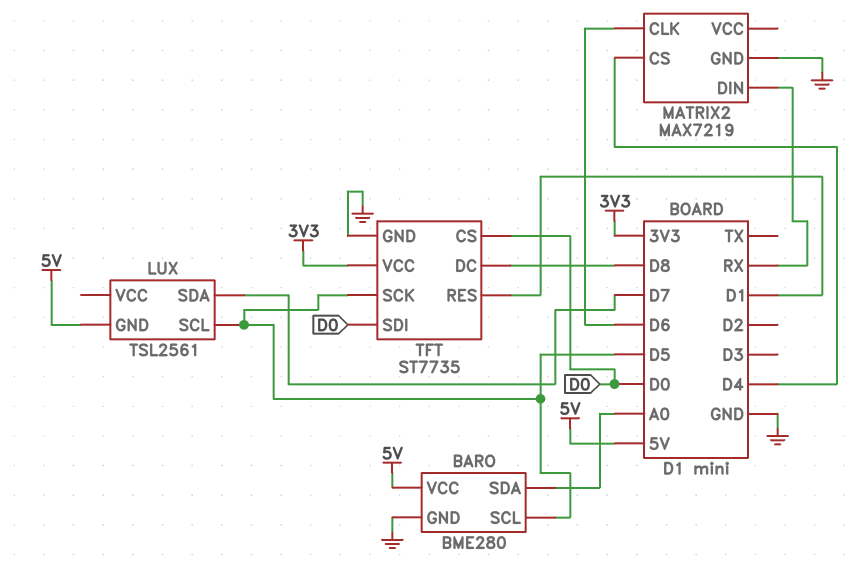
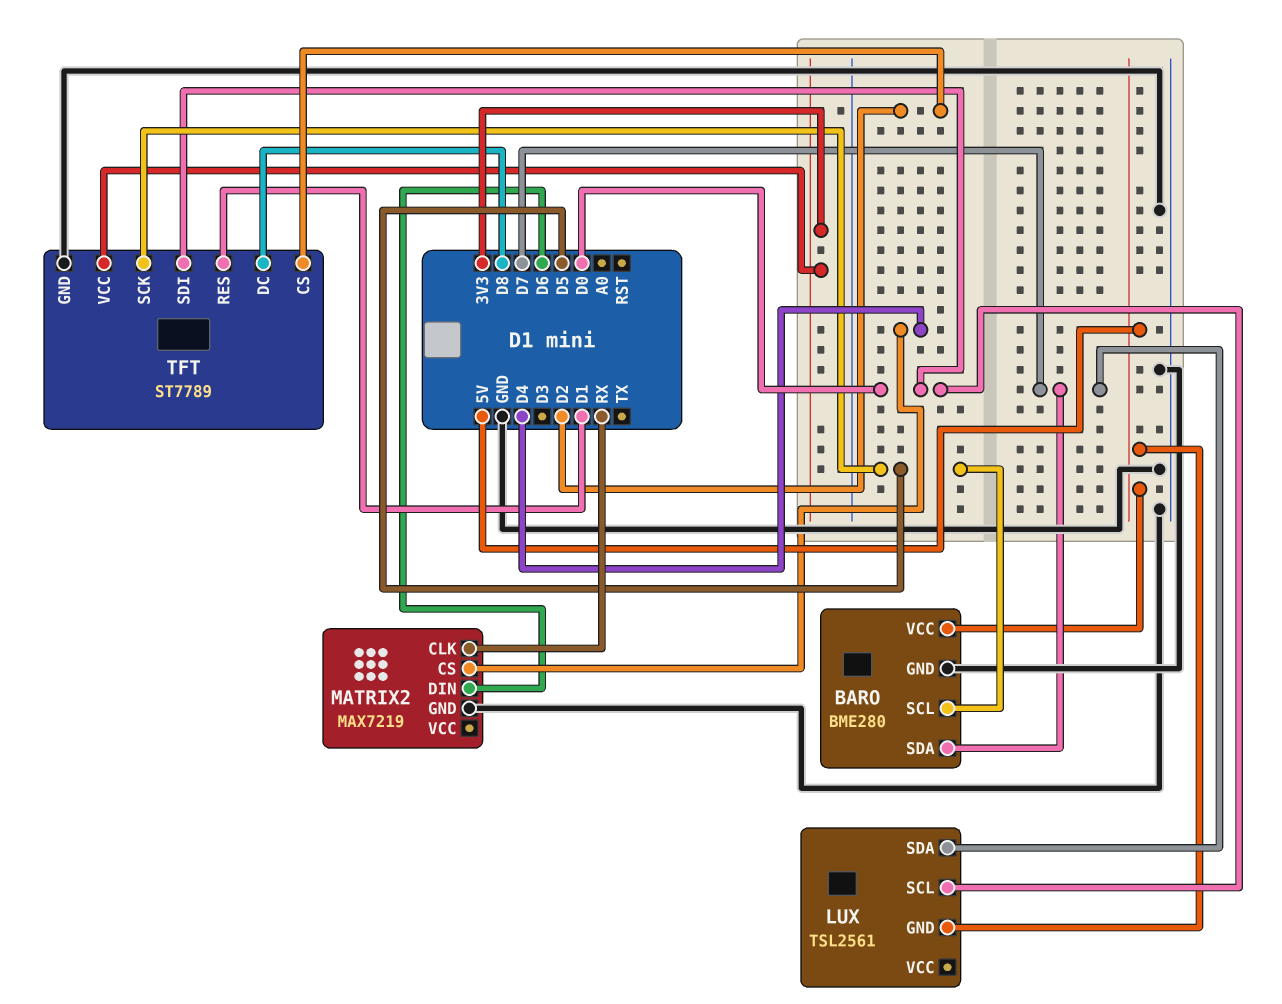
BARO pin SDA: A0 -> D7
LUX pin SCL: D5 -> D0
MATRIX2 pin CLK: D6 -> RX
MATRIX2 pin DIN: RX -> D6
TFT: ST7735 -> ST7789
TFT pin CS: D0 -> D2

